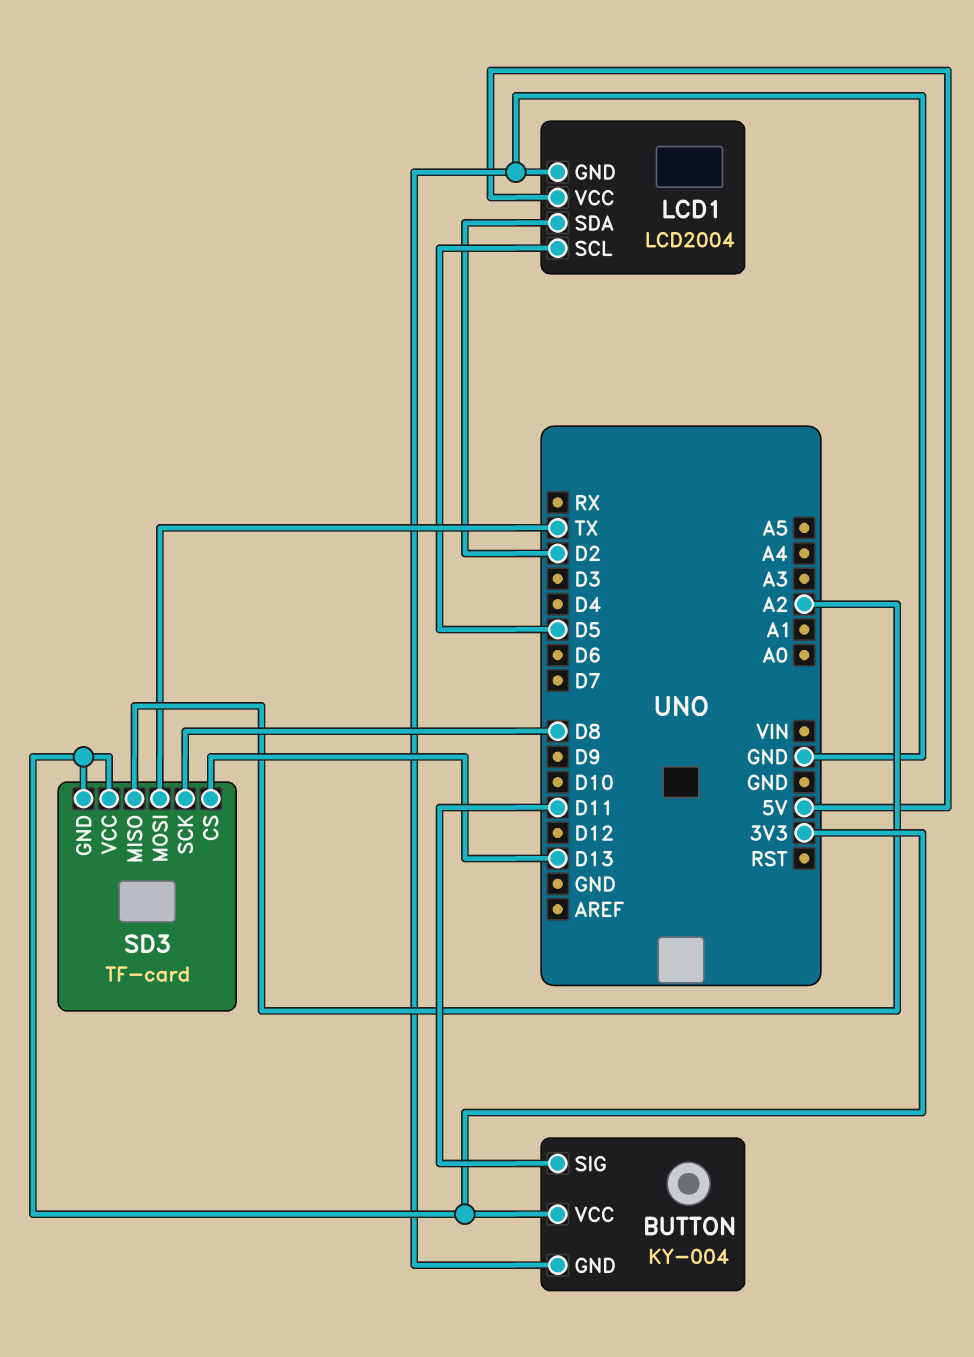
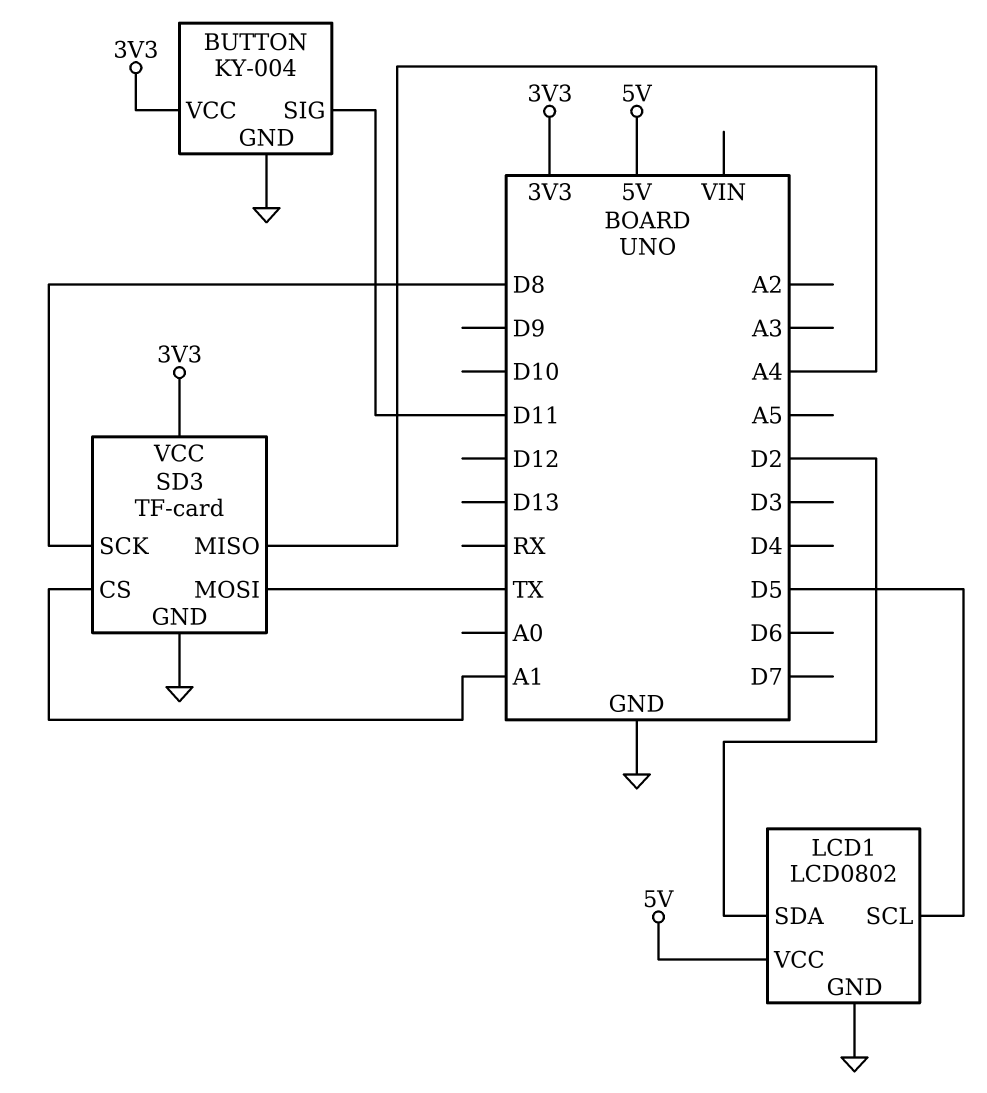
LCD1: LCD2004 -> LCD0802
SD3 pin CS: D13 -> A1
SD3 pin GND: 3V3 -> GND
SD3 pin MISO: A2 -> A4

